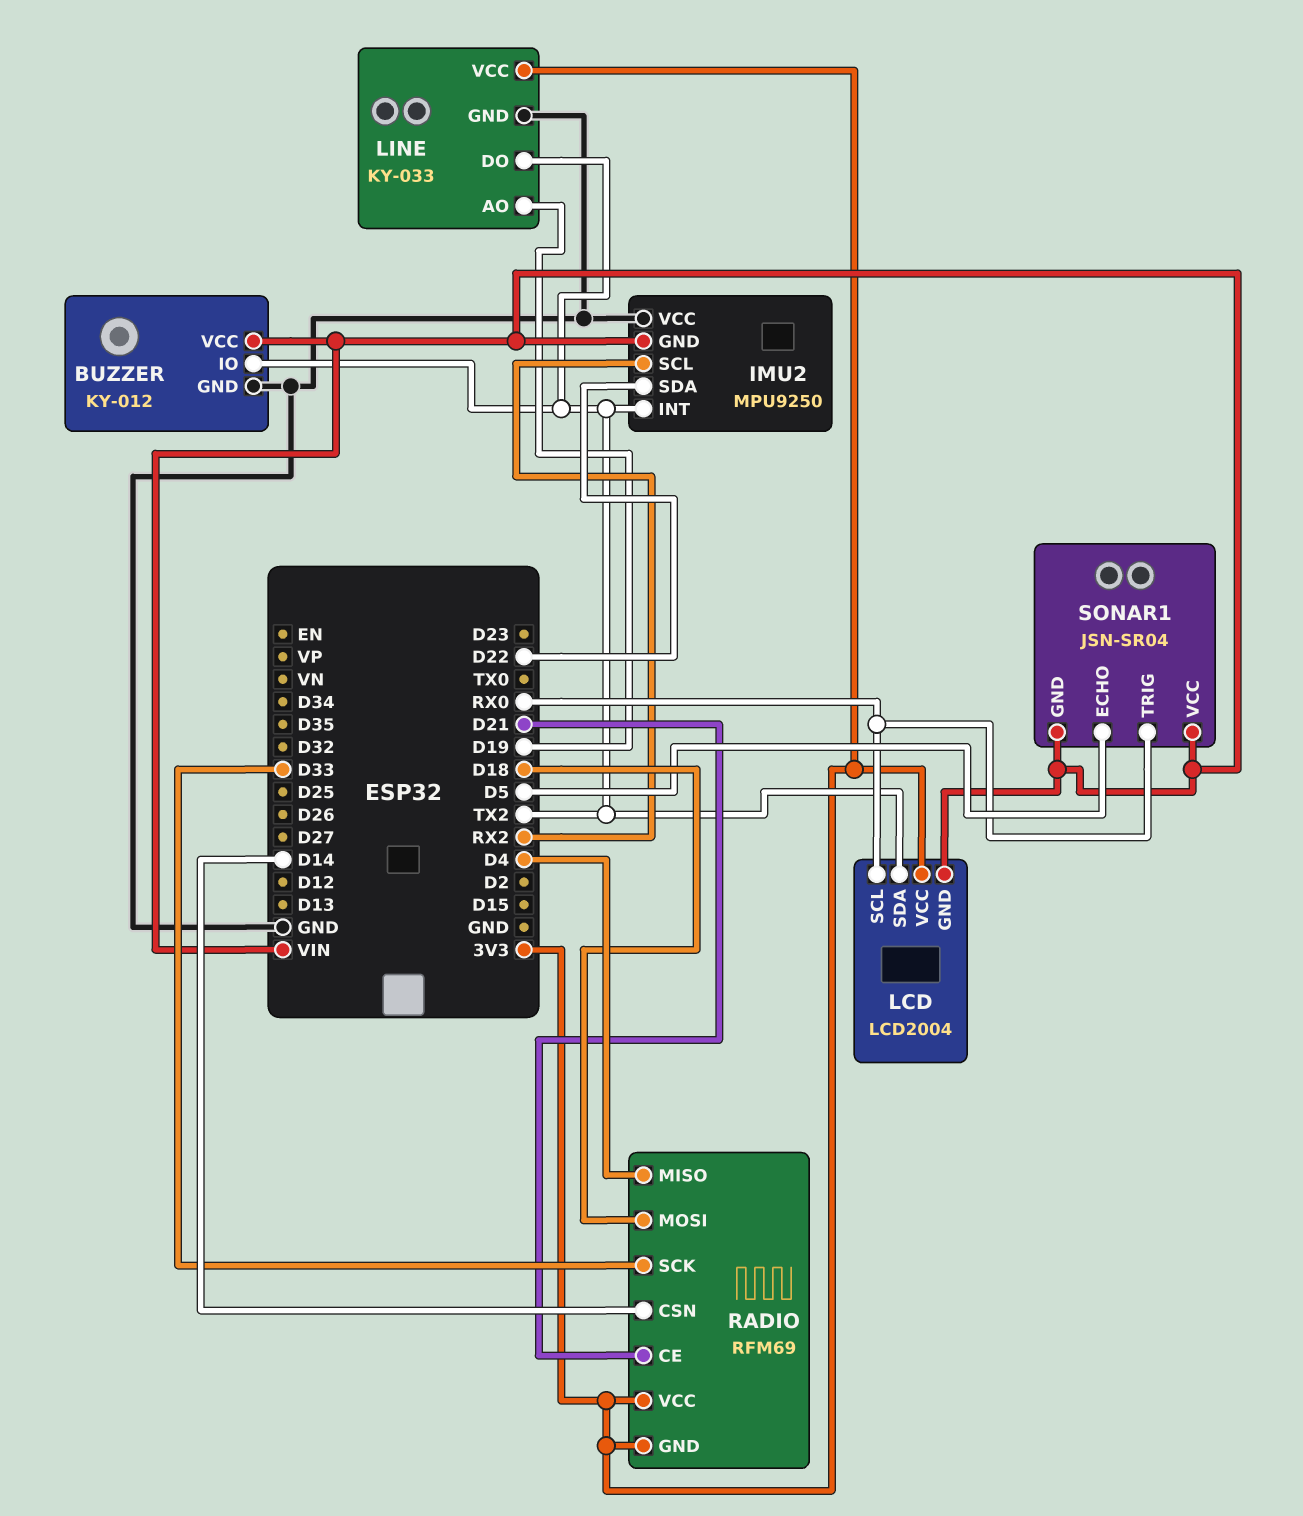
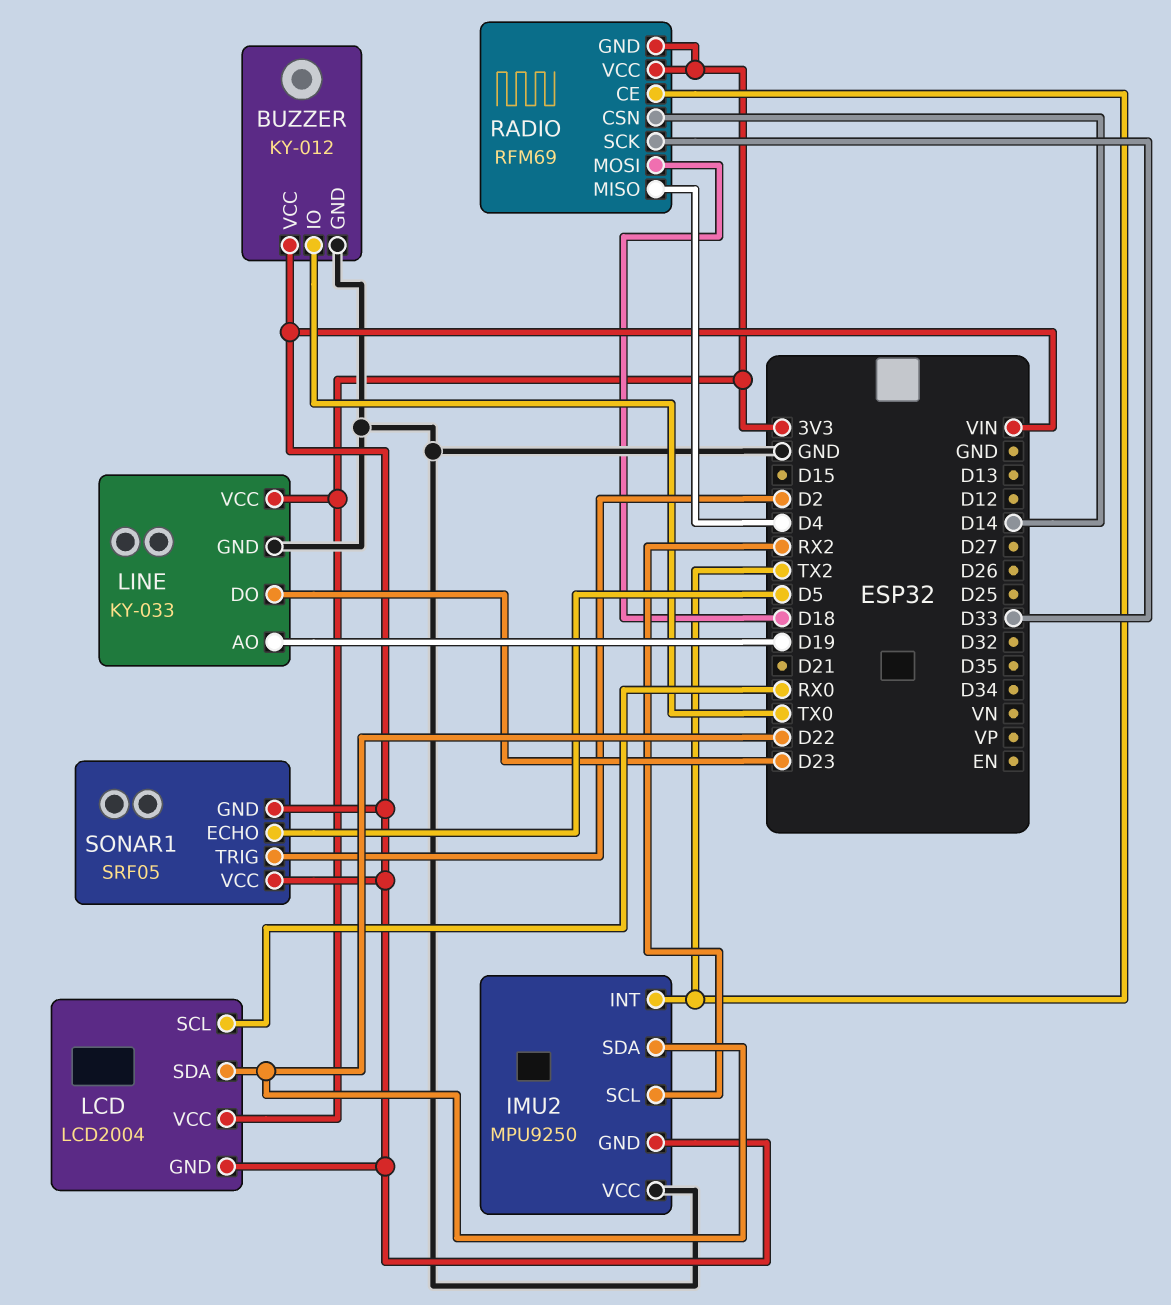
BUZZER pin IO: TX2 -> TX0
LCD pin SDA: TX2 -> D22
LINE pin DO: TX2 -> D23
RADIO pin CE: D21 -> TX2
SONAR1: JSN-SR04 -> SRF05
SONAR1 pin TRIG: RX0 -> D2

